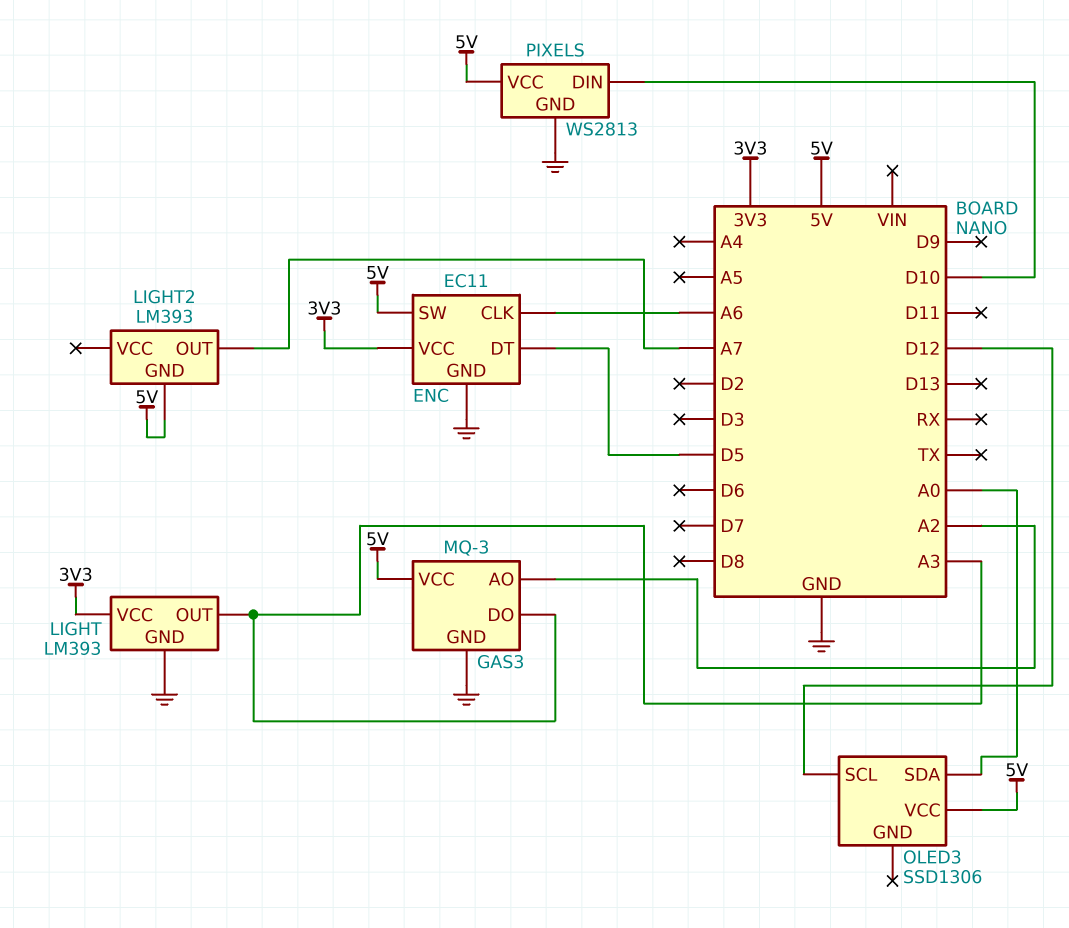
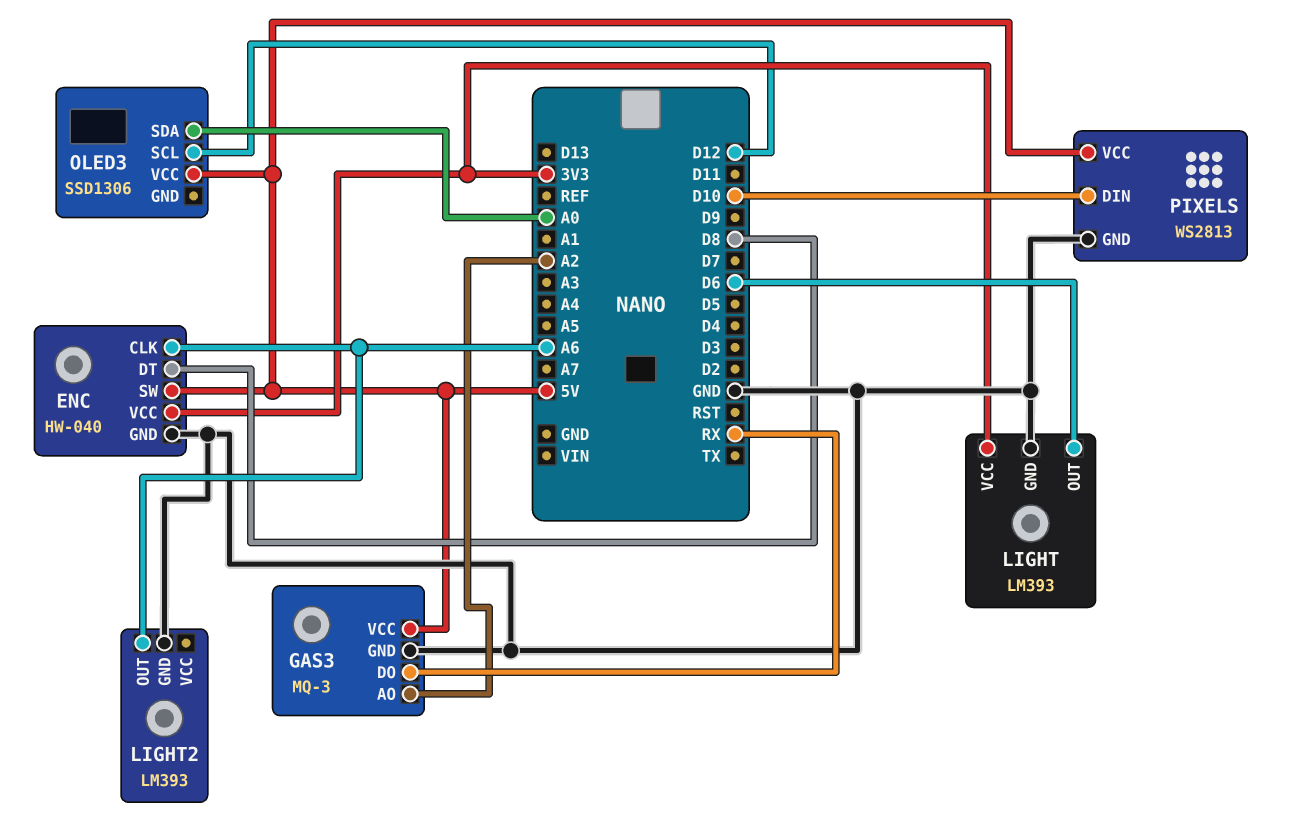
ENC: EC11 -> HW-040
ENC pin DT: D5 -> D8
GAS3 pin DO: A3 -> RX
LIGHT pin OUT: A3 -> D6
LIGHT2 pin GND: 5V -> GND
LIGHT2 pin OUT: A7 -> A6

